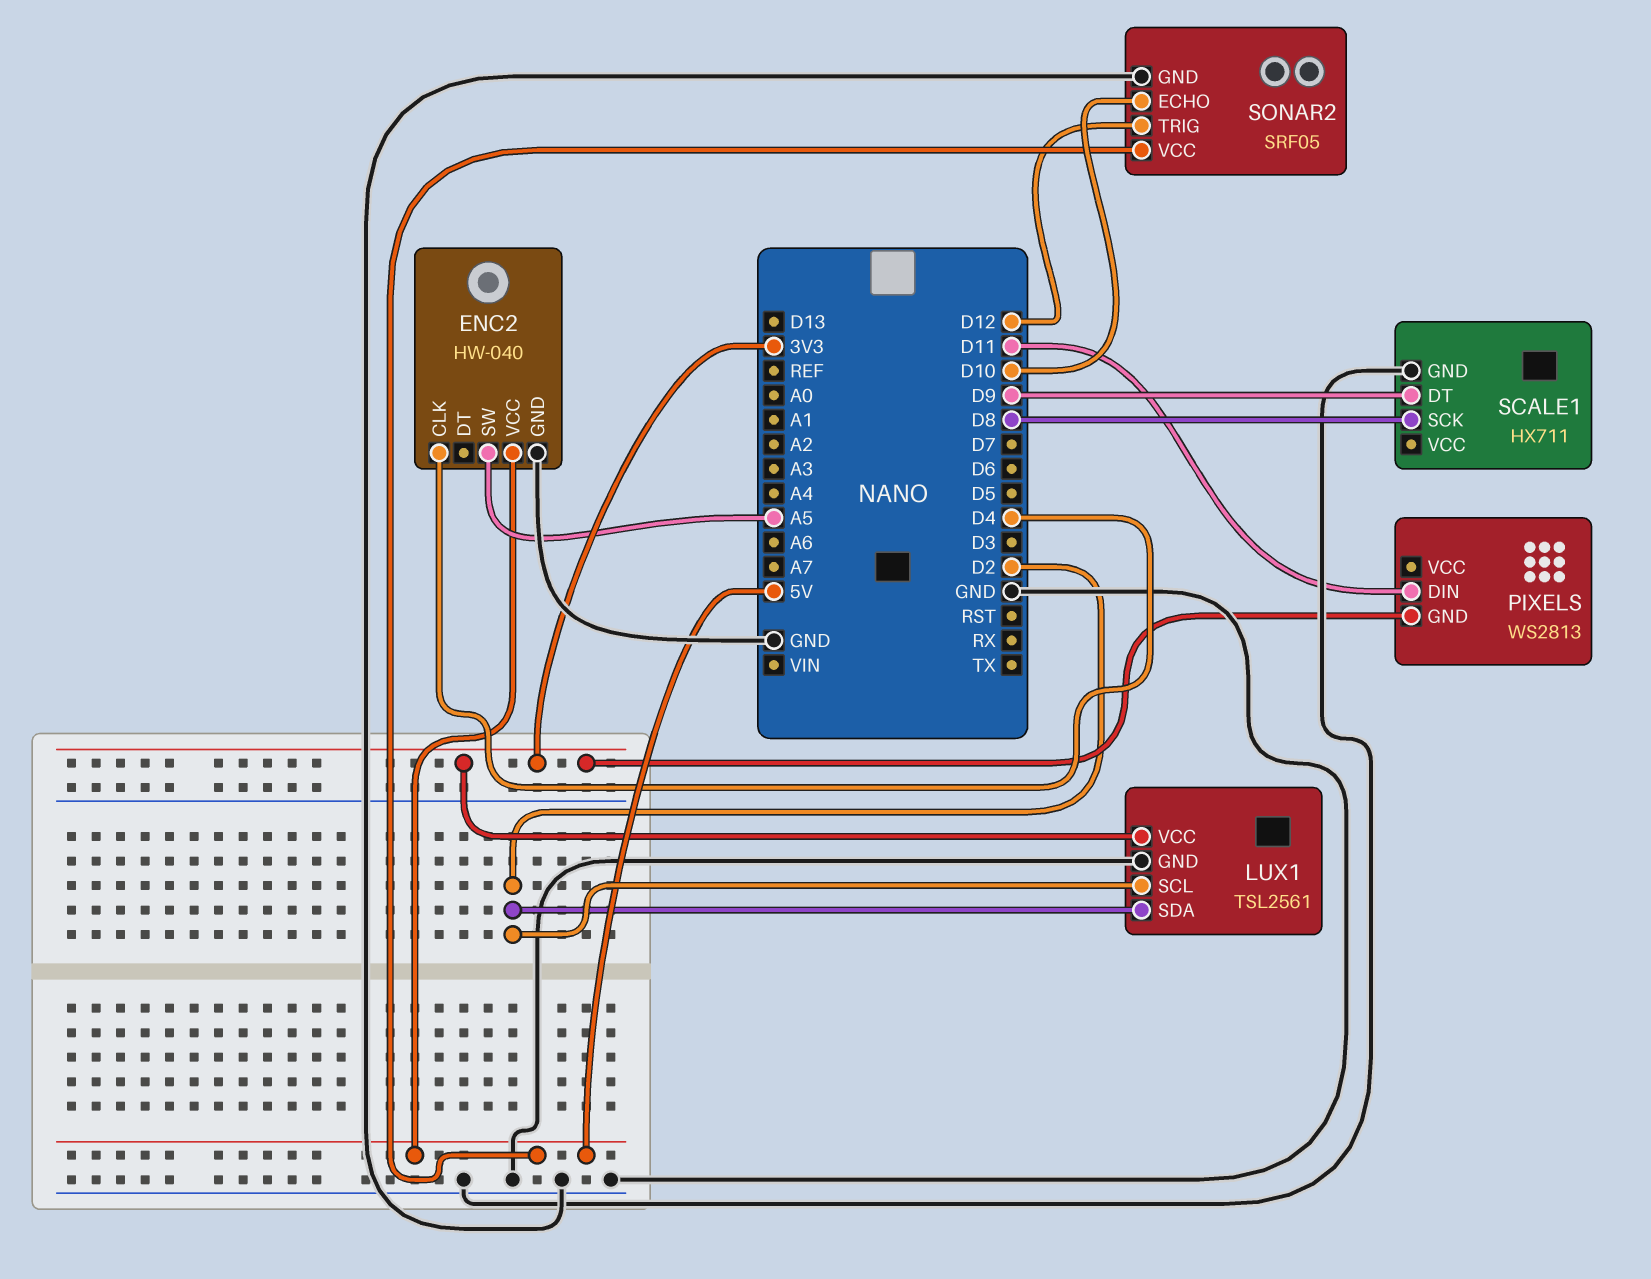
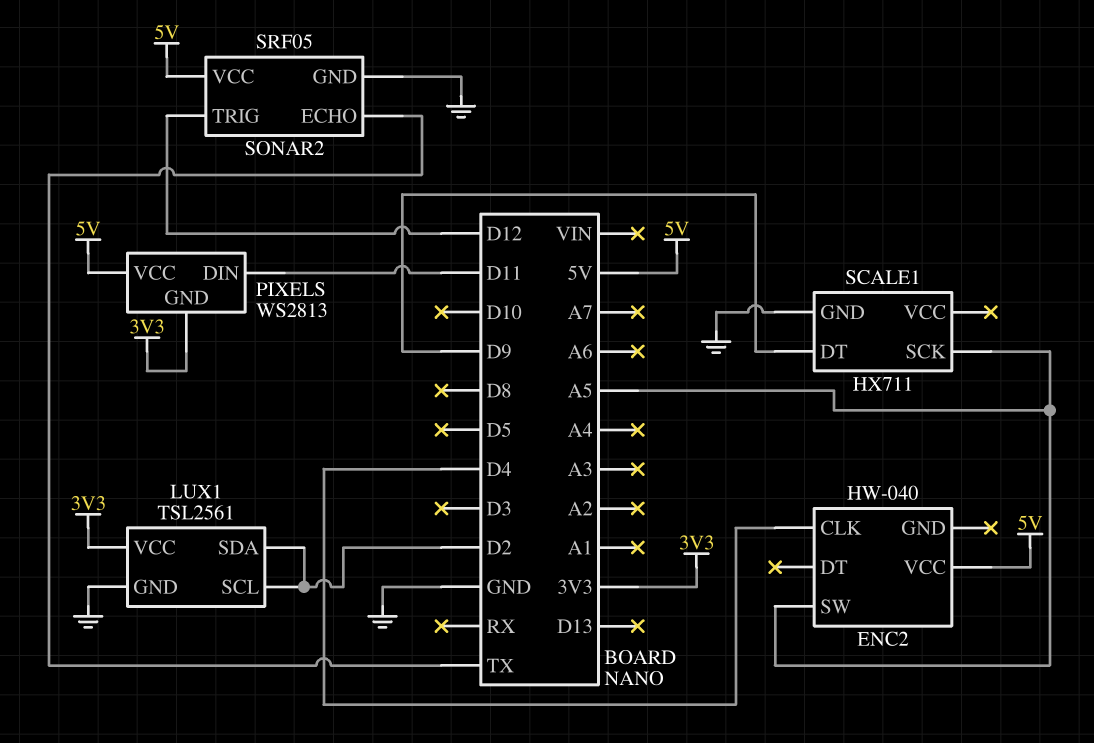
ENC2 pin GND: GND -> none
PIXELS pin VCC: none -> 5V
SCALE1 pin SCK: D8 -> A5
SONAR2 pin ECHO: D10 -> TX

